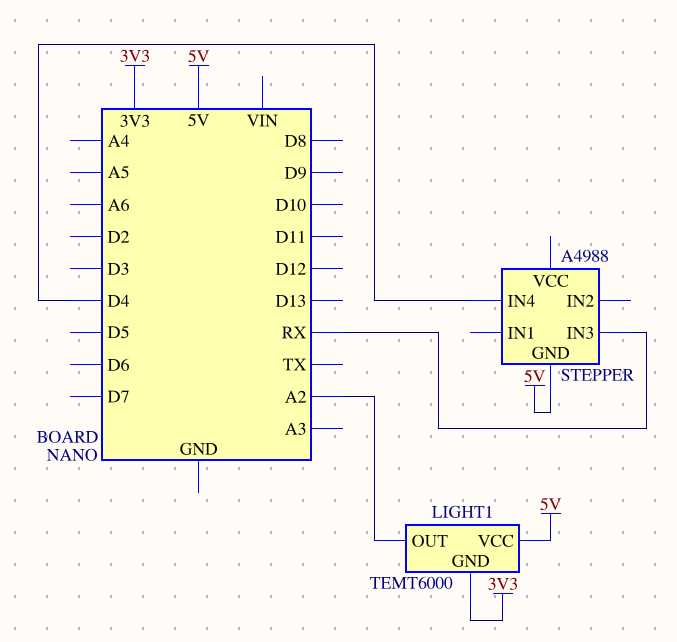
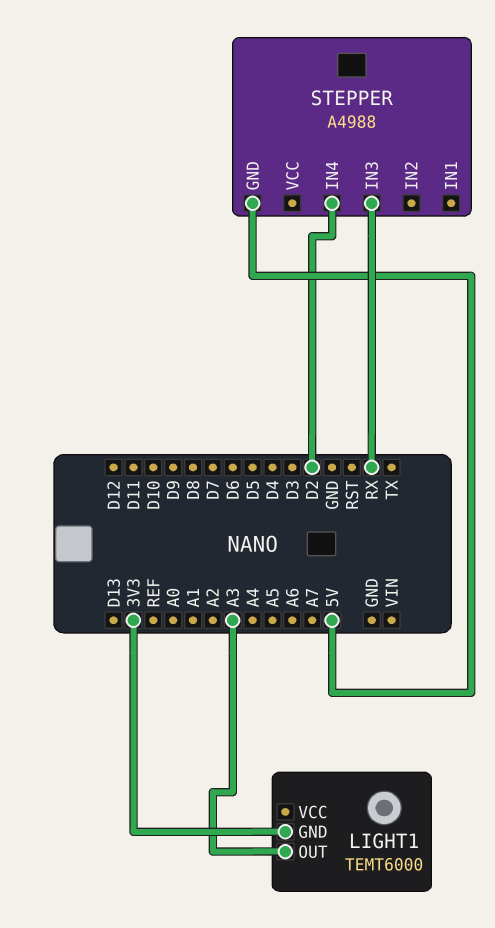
LIGHT1 pin OUT: A2 -> A3
LIGHT1 pin VCC: 5V -> none
STEPPER pin IN4: D4 -> D2

